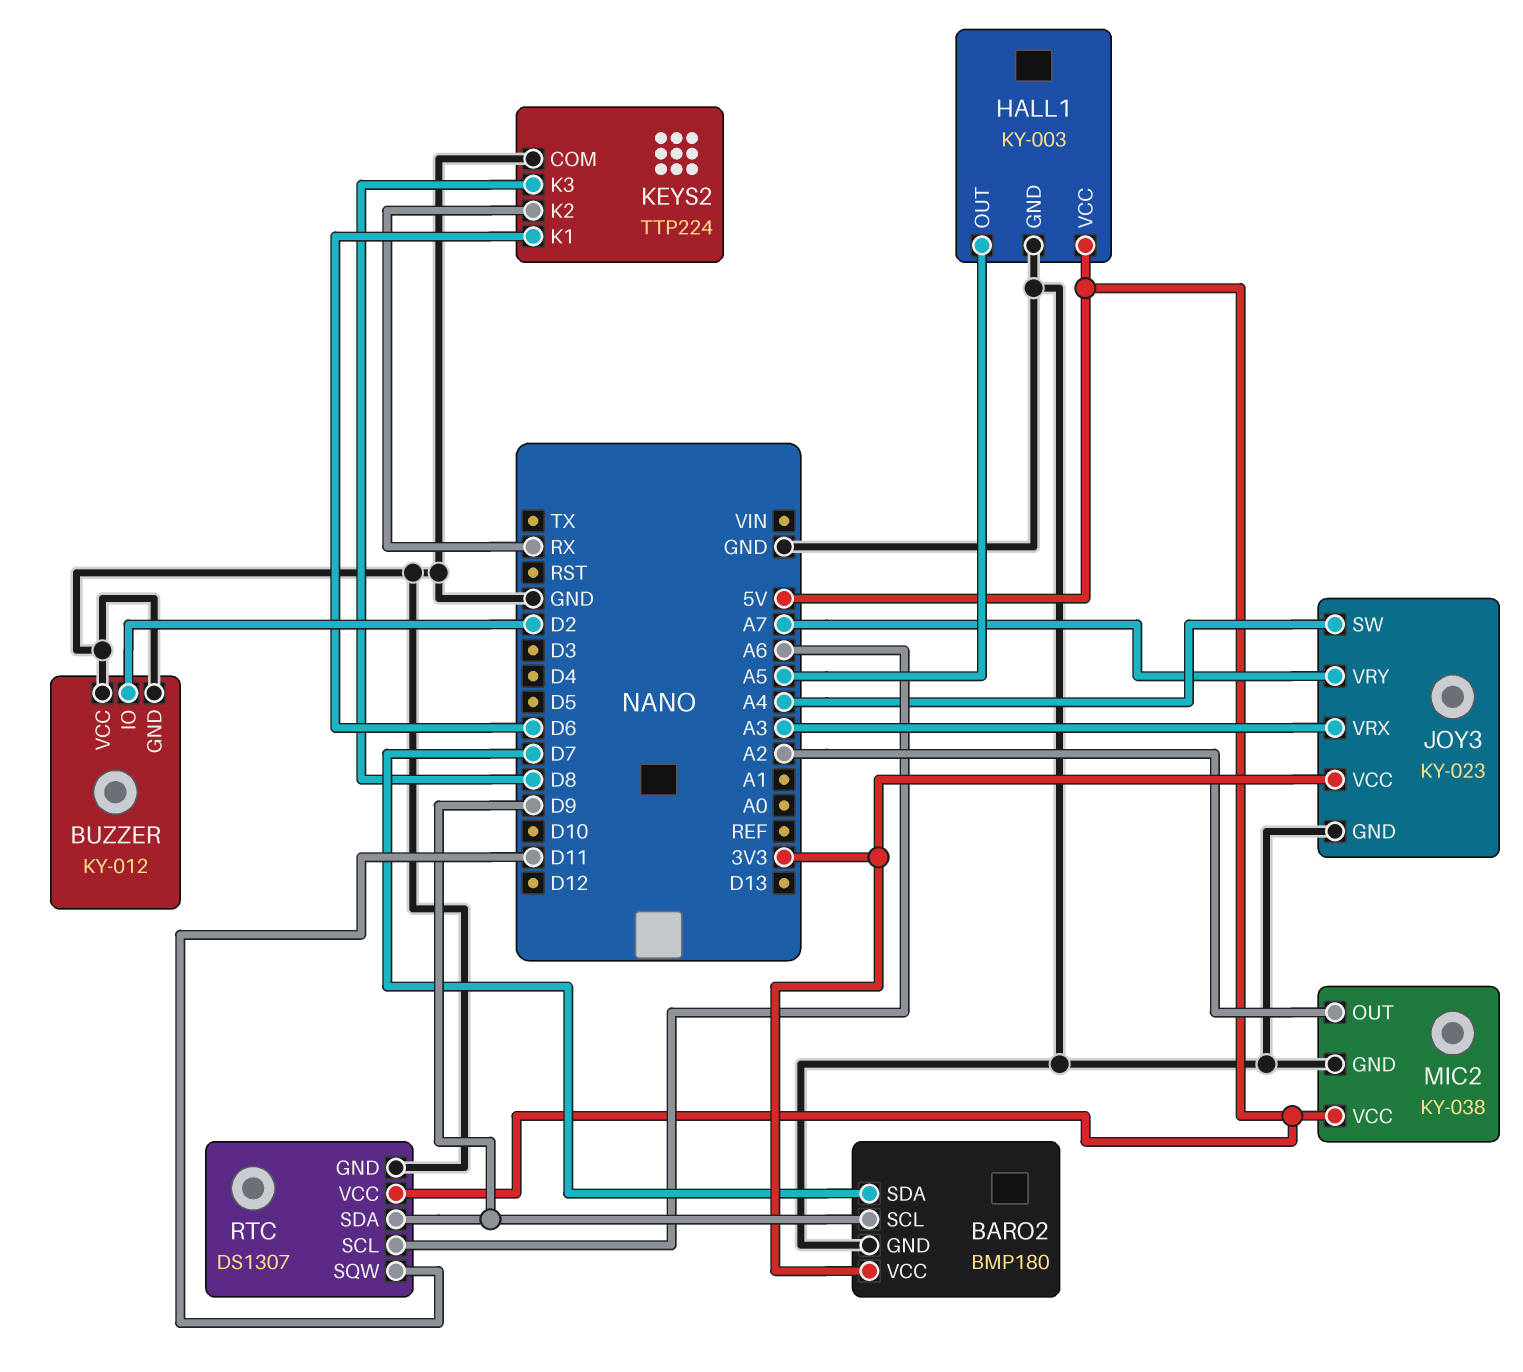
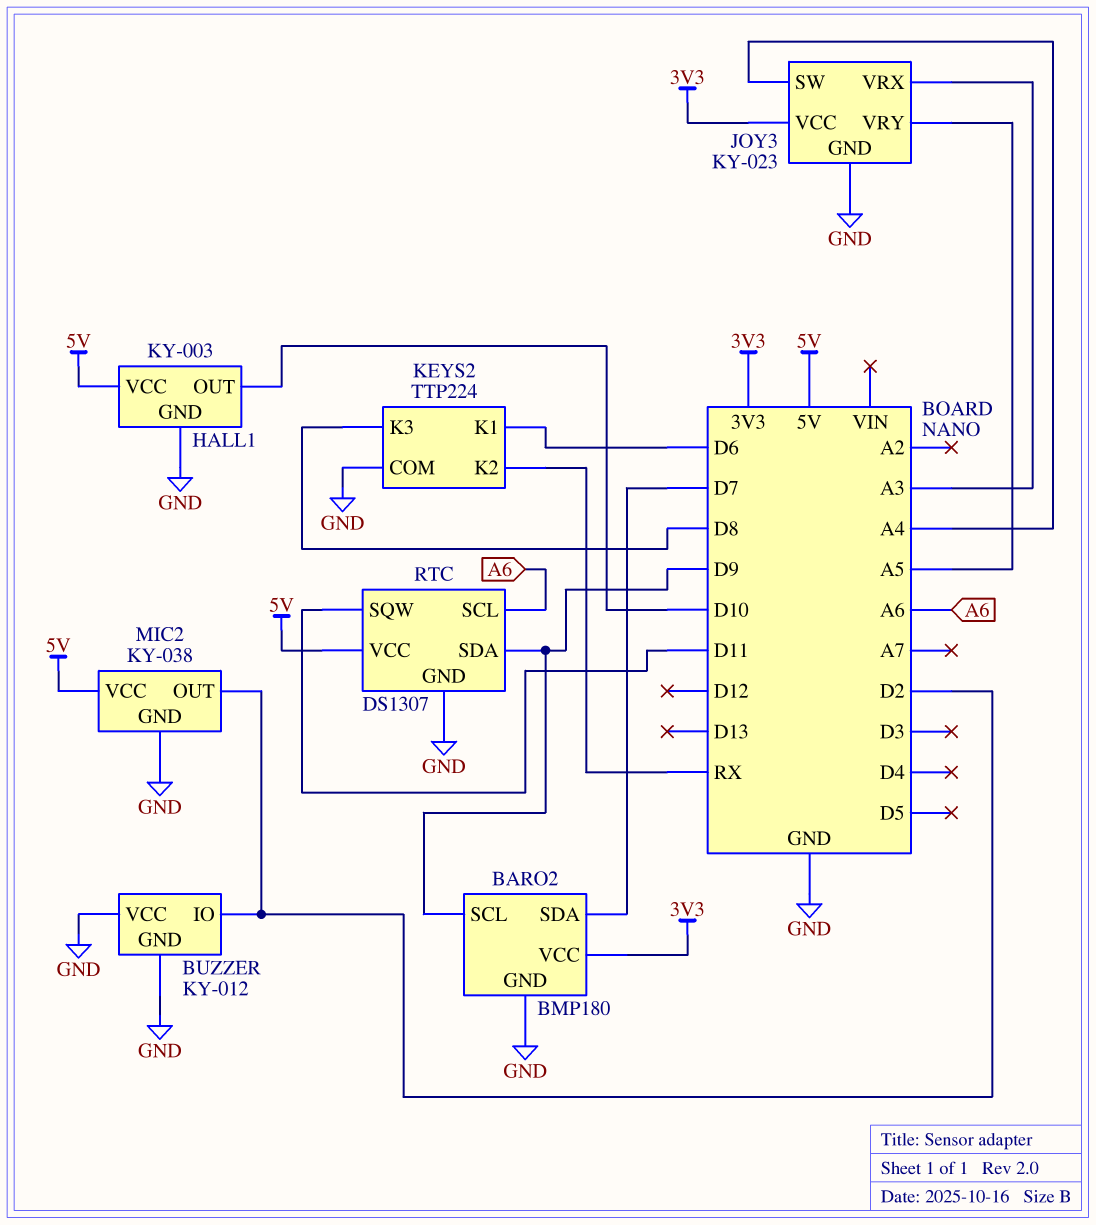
HALL1 pin OUT: A5 -> D10
JOY3 pin VRY: A7 -> A5
MIC2 pin OUT: A2 -> D2

